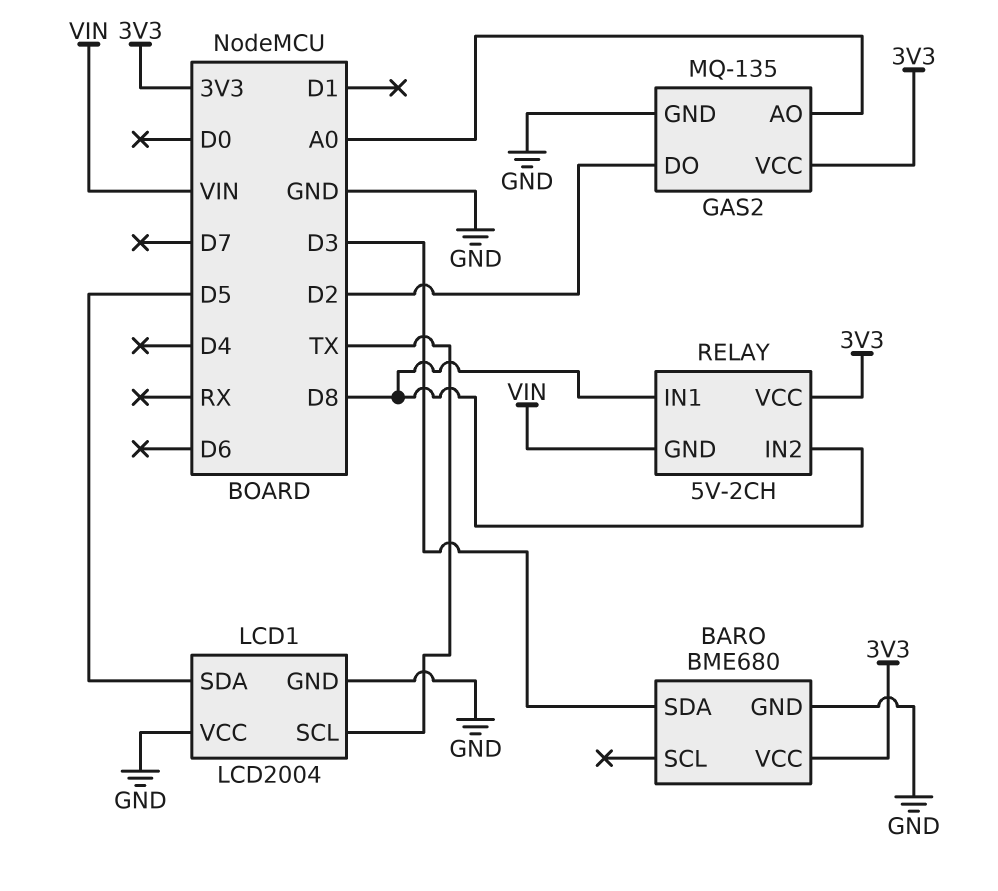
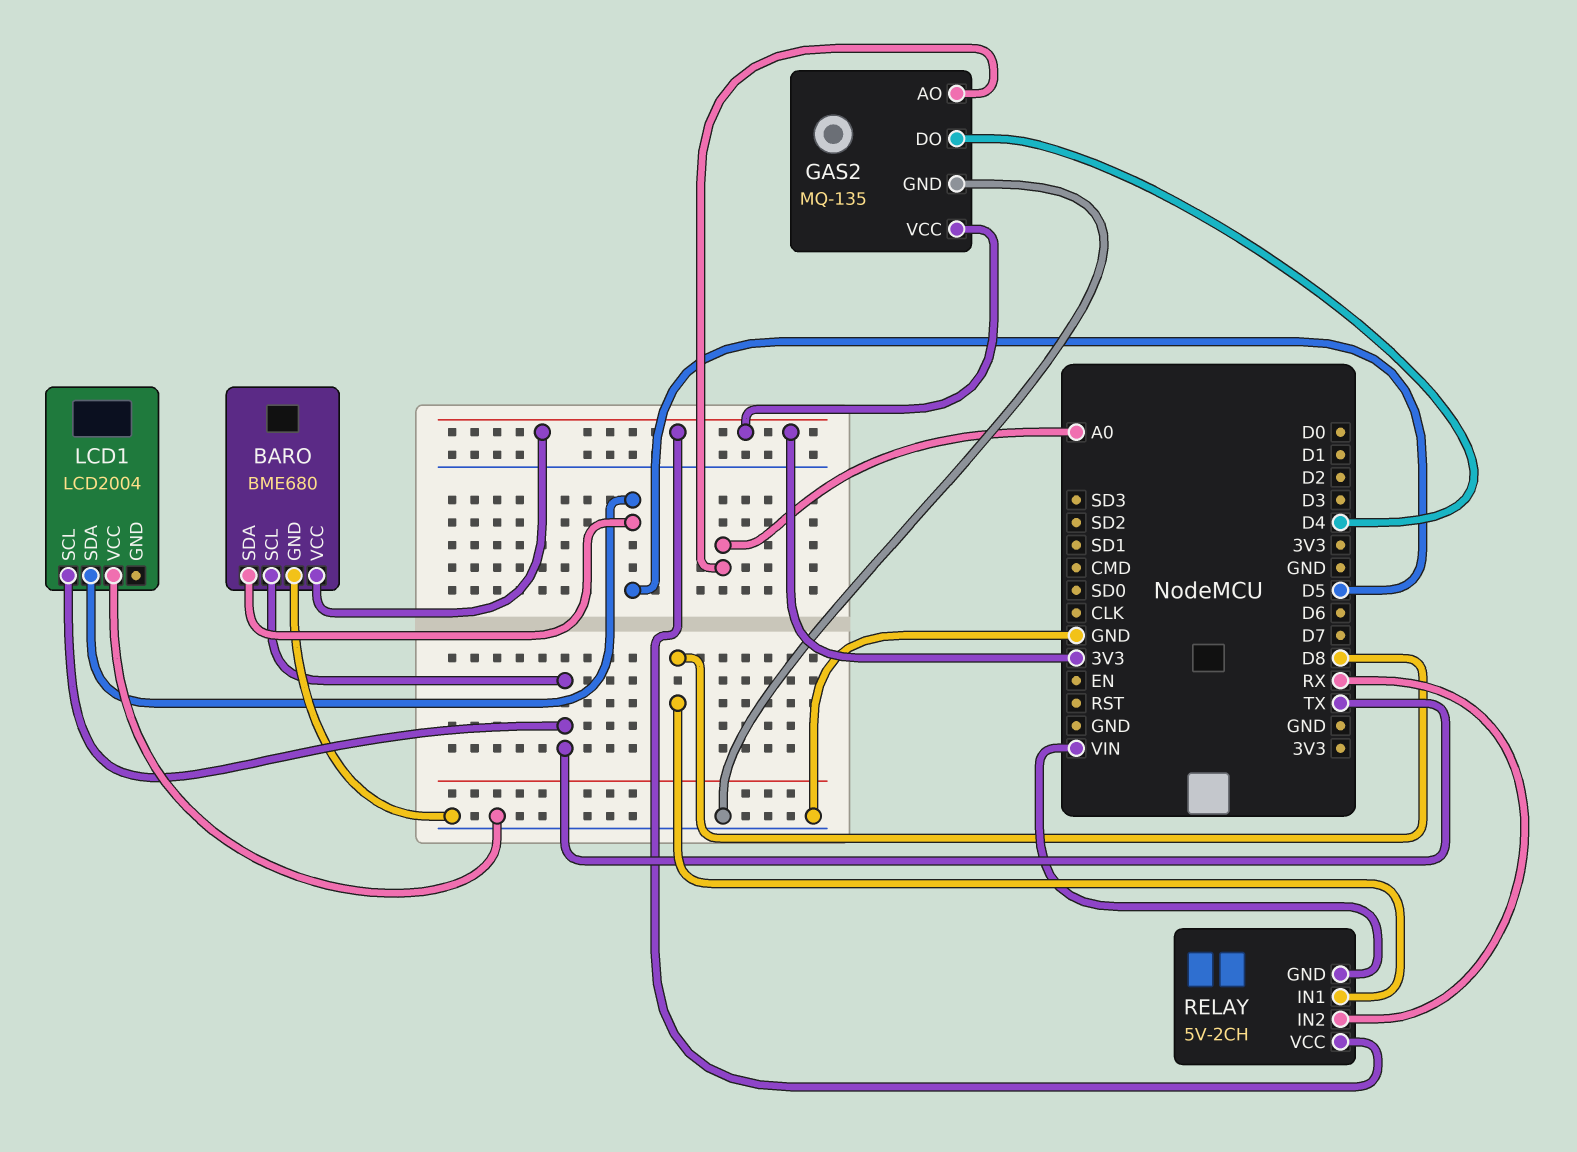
BARO pin SCL: none -> TX
BARO pin SDA: D3 -> D5
GAS2 pin DO: D2 -> D4
LCD1 pin GND: GND -> none
RELAY pin IN2: D8 -> RX

